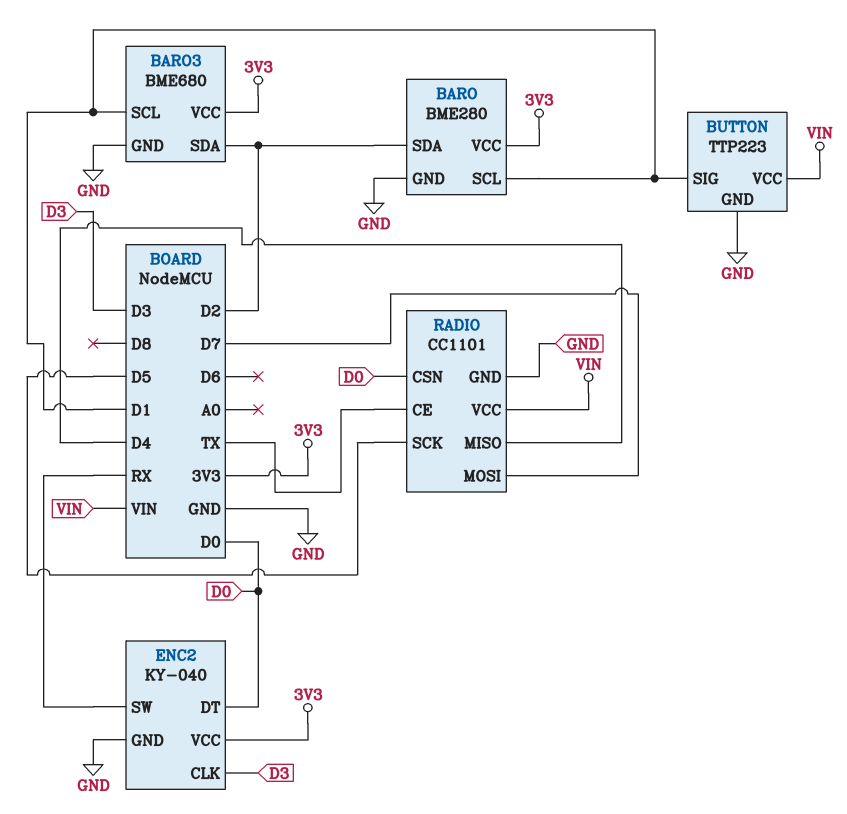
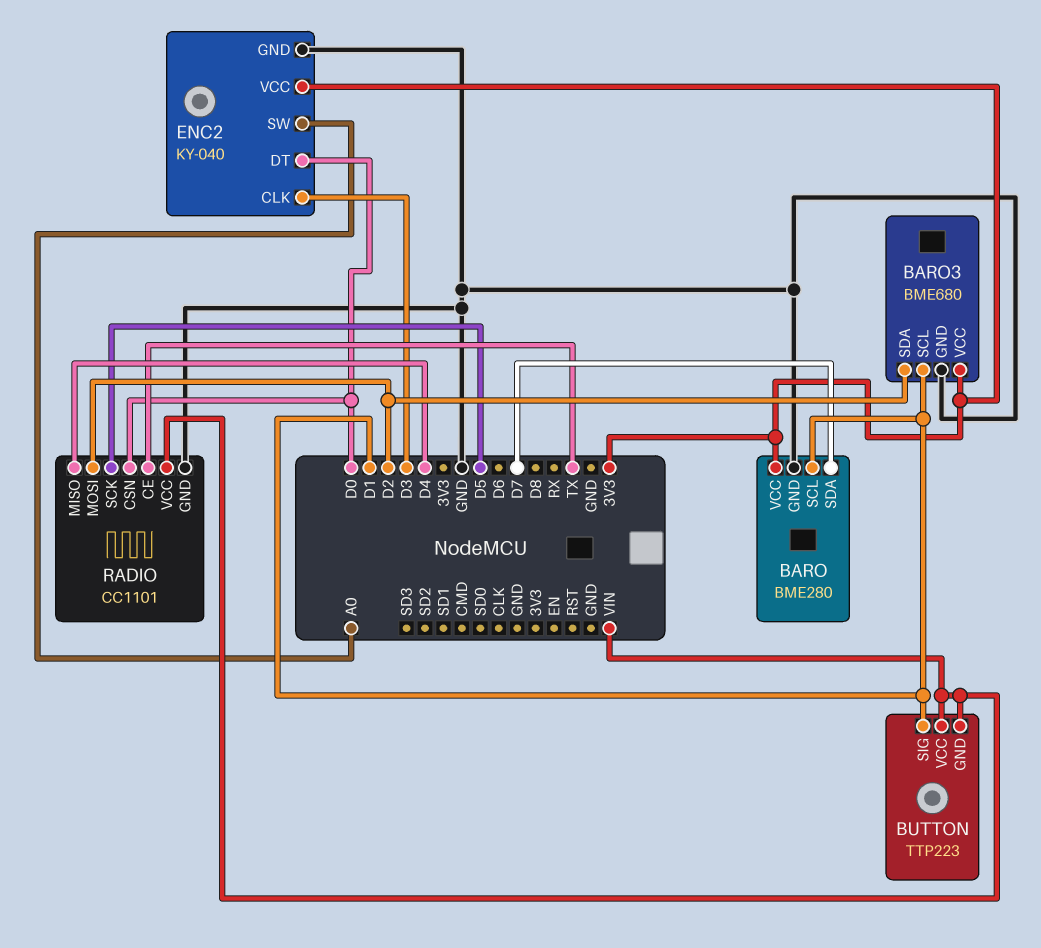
BARO pin SDA: D2 -> D7
BUTTON pin GND: GND -> VIN
ENC2 pin SW: RX -> A0
RADIO pin MOSI: D7 -> D2

